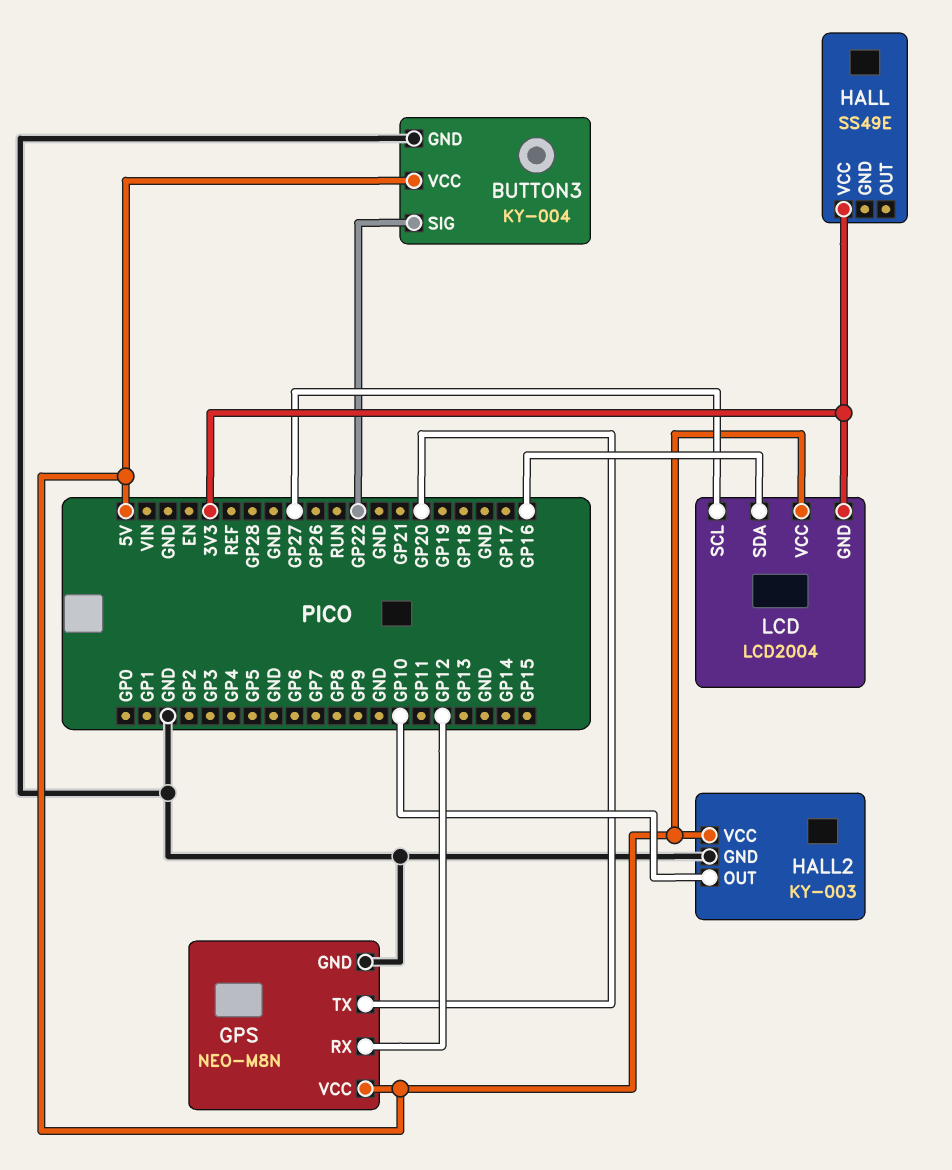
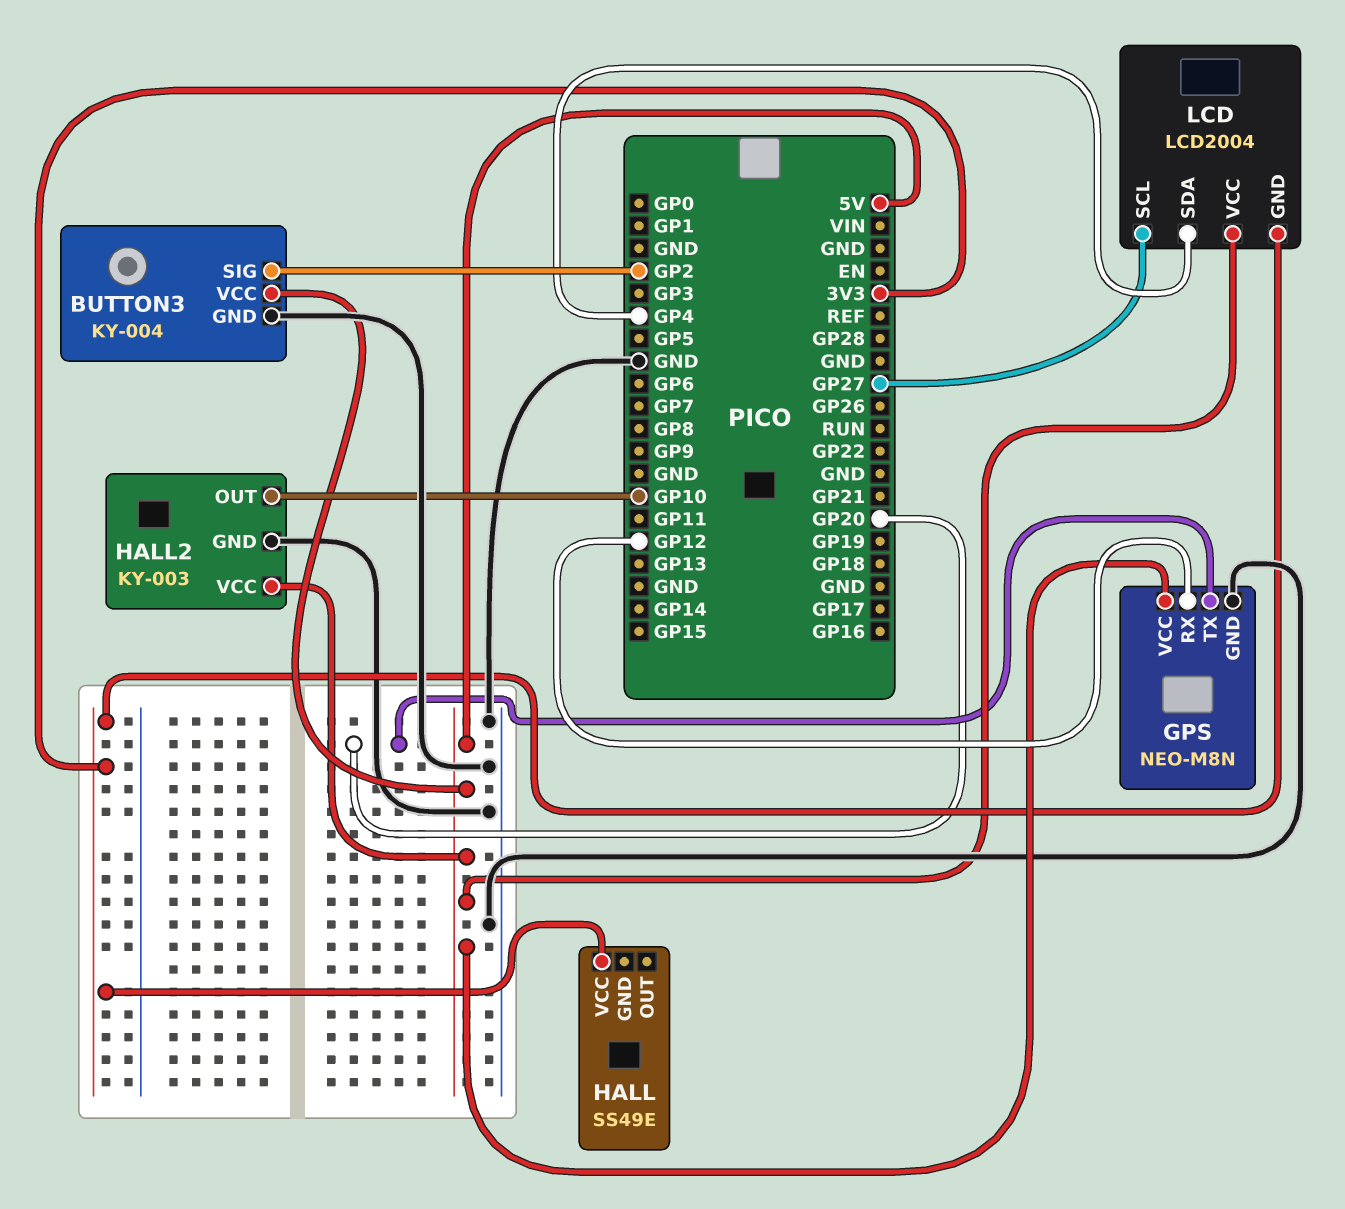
BUTTON3 pin SIG: GP22 -> GP2
LCD pin SDA: GP16 -> GP4

